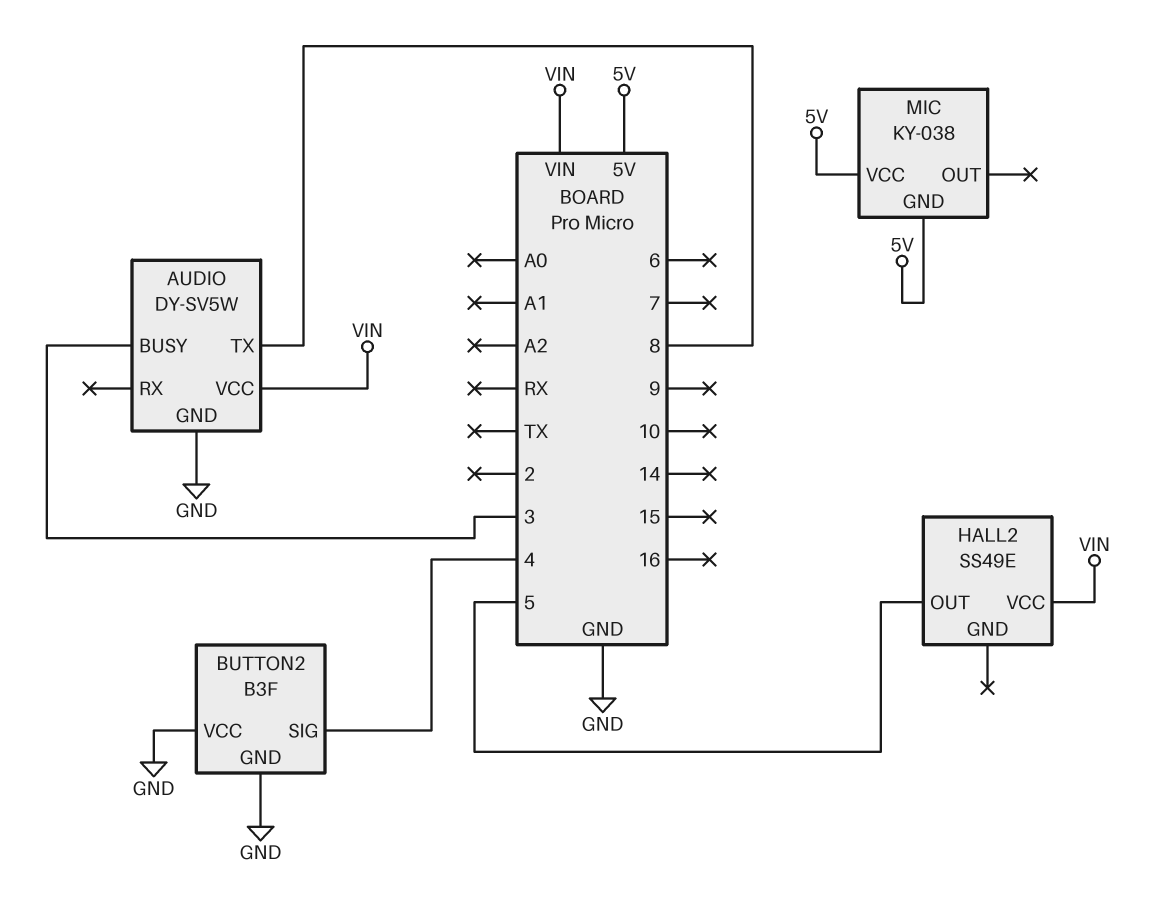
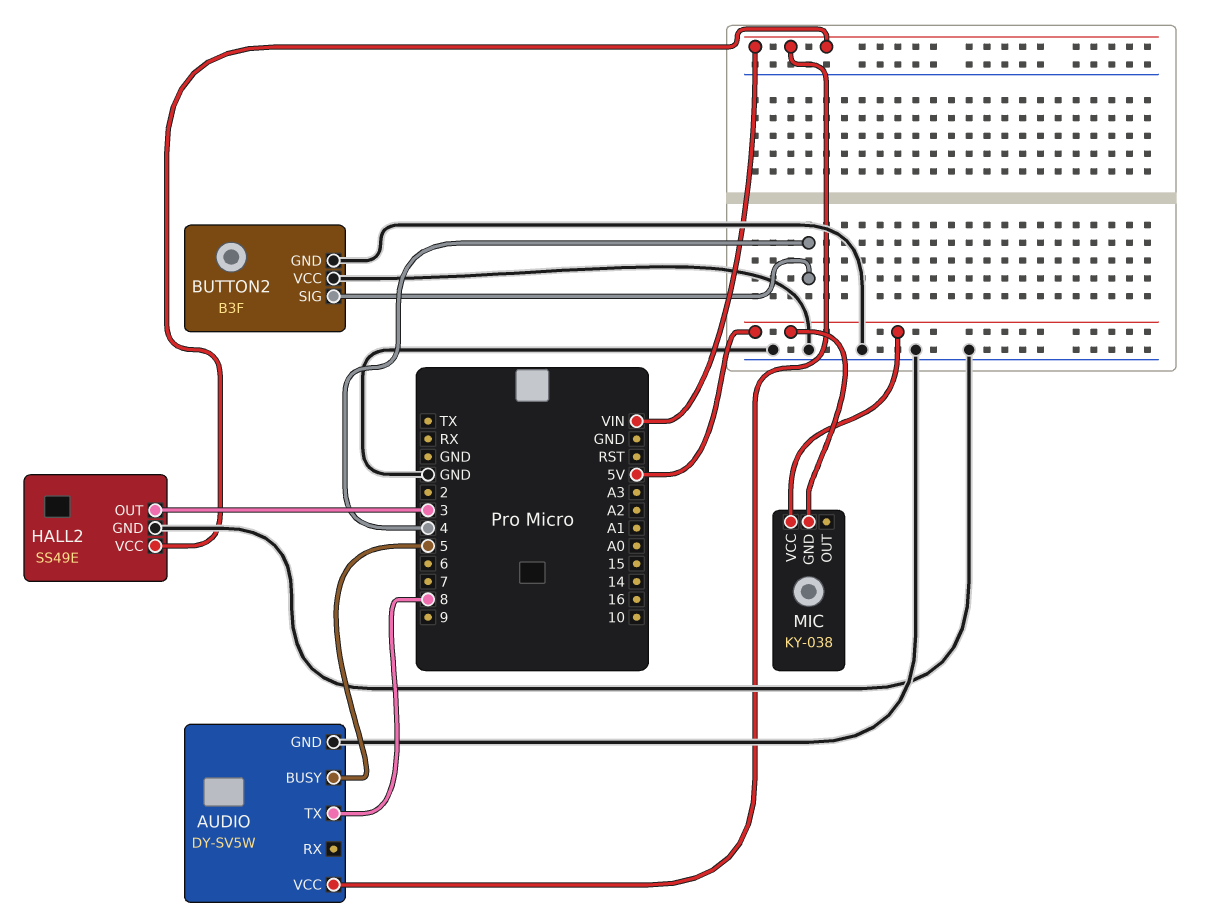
AUDIO pin BUSY: 3 -> 5
HALL2 pin GND: none -> GND
HALL2 pin OUT: 5 -> 3

